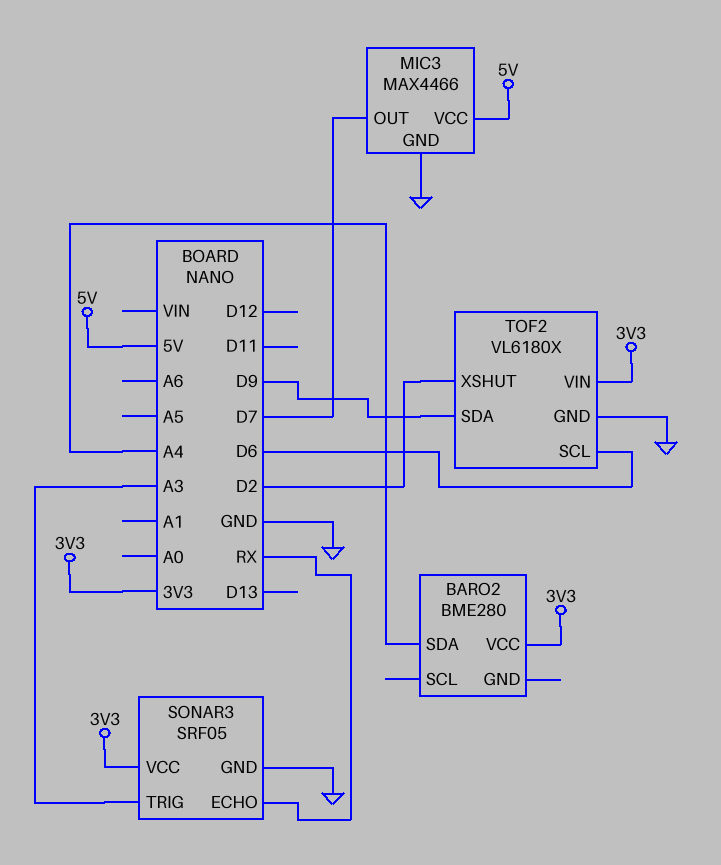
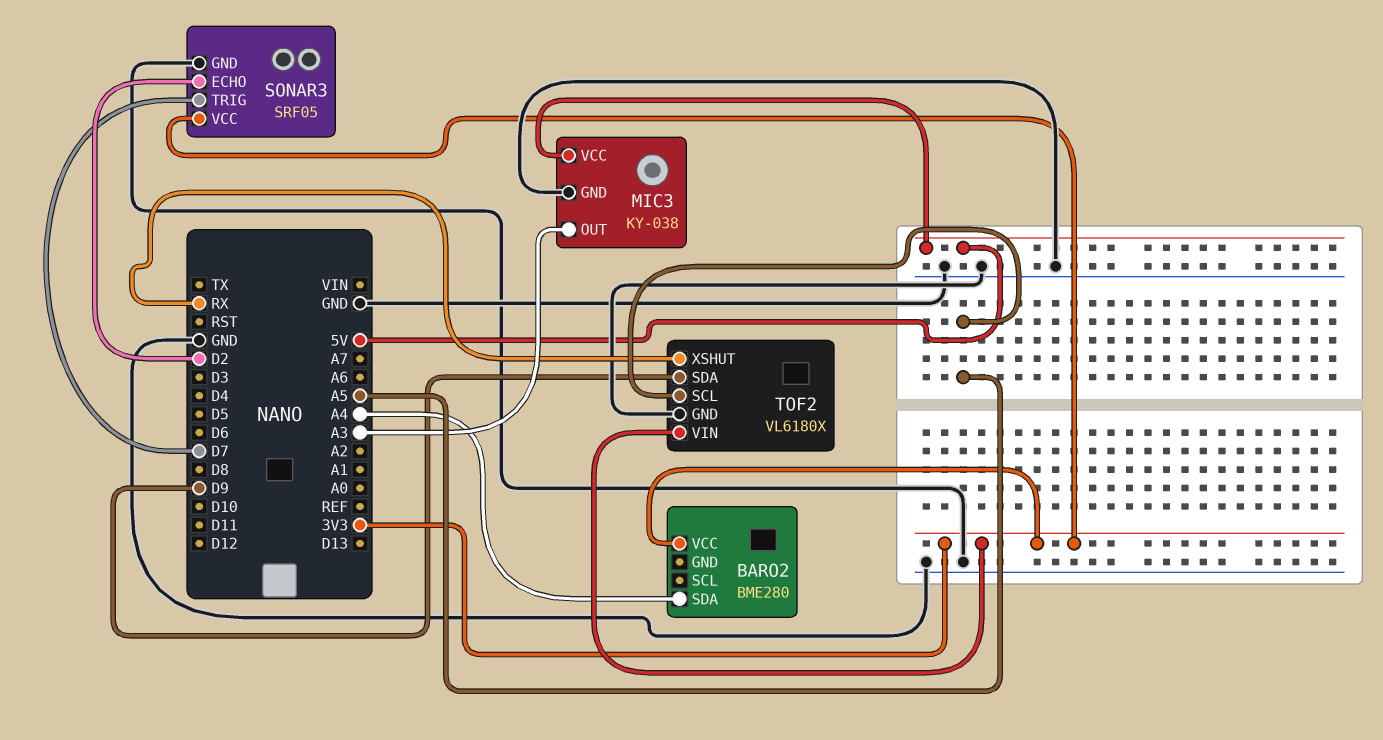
MIC3: MAX4466 -> KY-038
MIC3 pin OUT: D7 -> A3
SONAR3 pin ECHO: RX -> D2
SONAR3 pin TRIG: A3 -> D7
TOF2 pin SCL: D6 -> A5
TOF2 pin XSHUT: D2 -> RX

